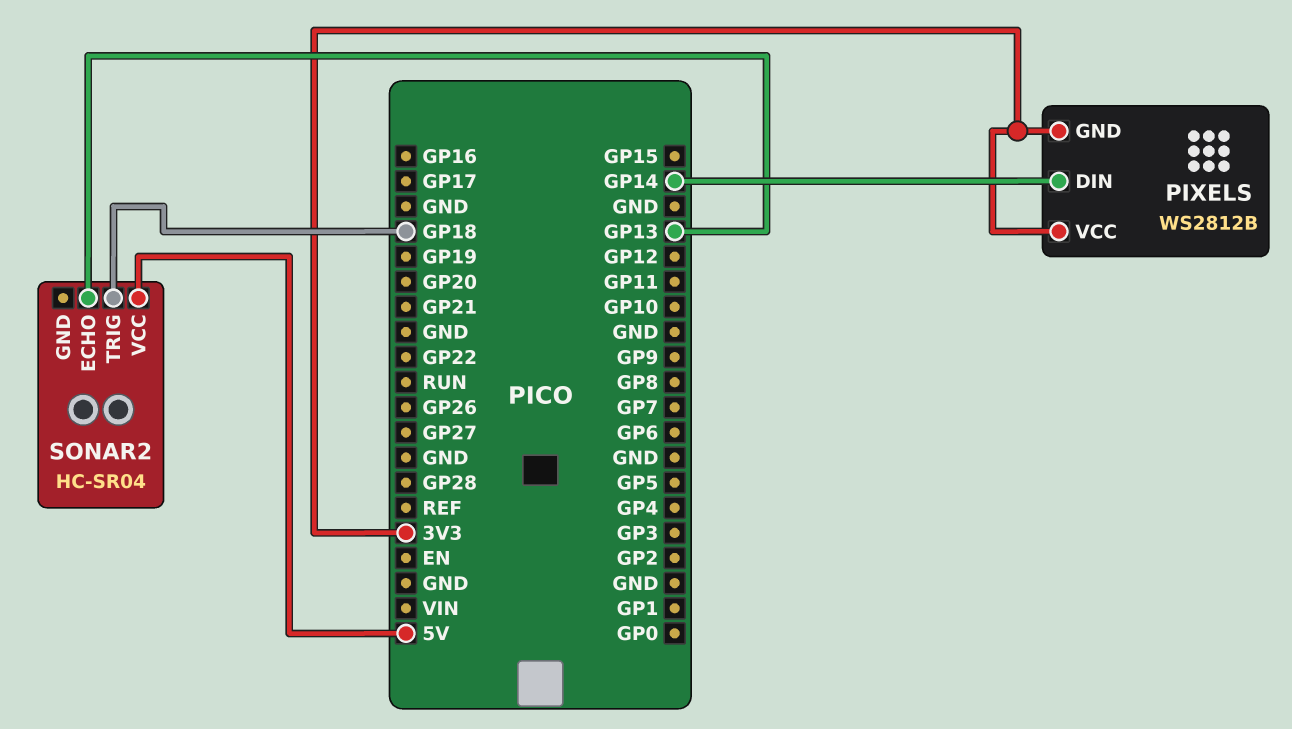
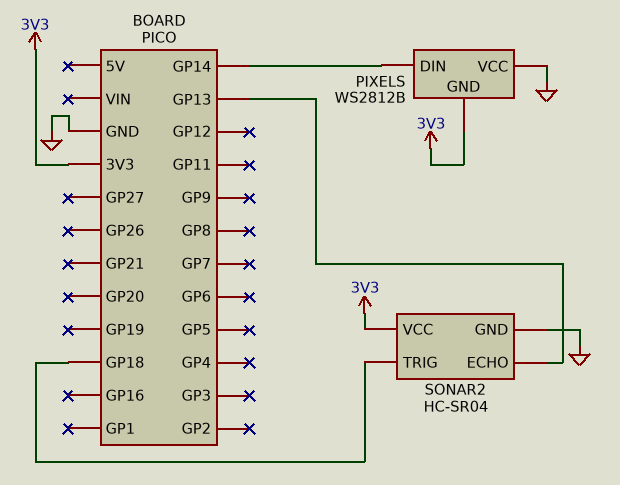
PIXELS pin VCC: 3V3 -> GND
SONAR2 pin GND: none -> GND
SONAR2 pin VCC: 5V -> 3V3

